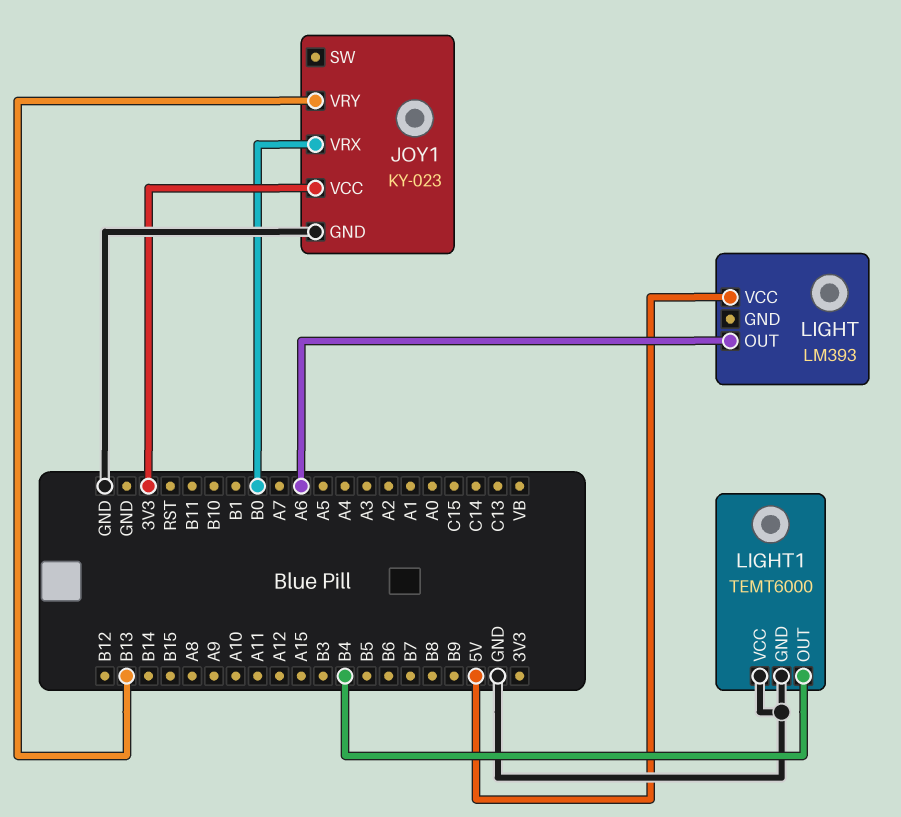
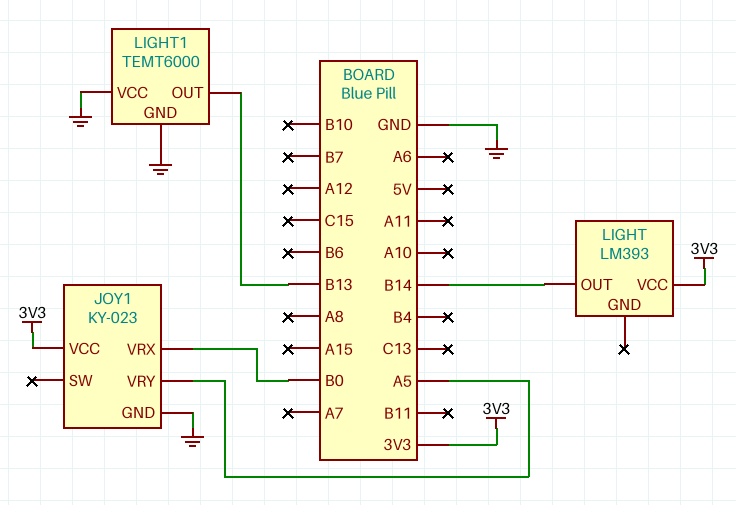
JOY1 pin VRY: B13 -> A5
LIGHT pin OUT: A6 -> B14
LIGHT pin VCC: 5V -> 3V3
LIGHT1 pin OUT: B4 -> B13

